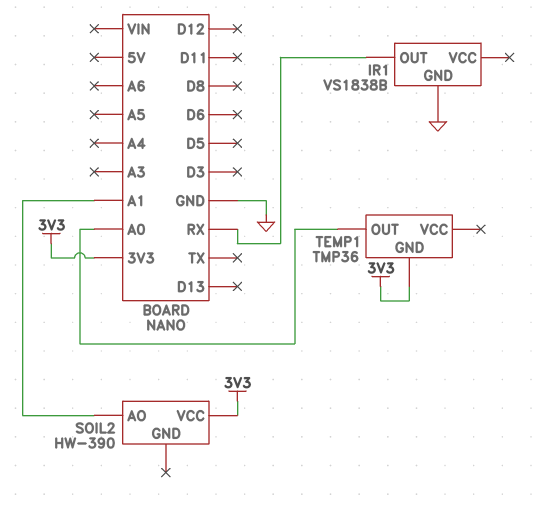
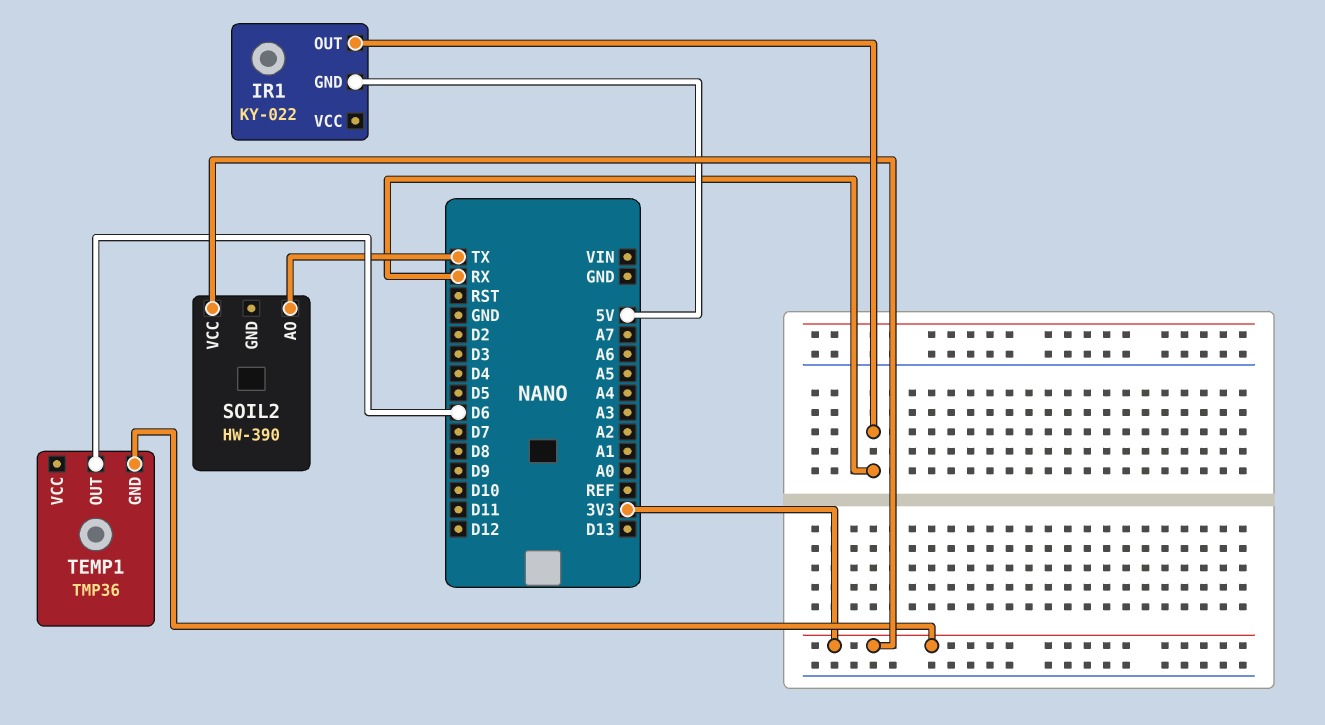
IR1: VS1838B -> KY-022
IR1 pin GND: GND -> 5V
SOIL2 pin AO: A1 -> TX
TEMP1 pin OUT: A0 -> D6

